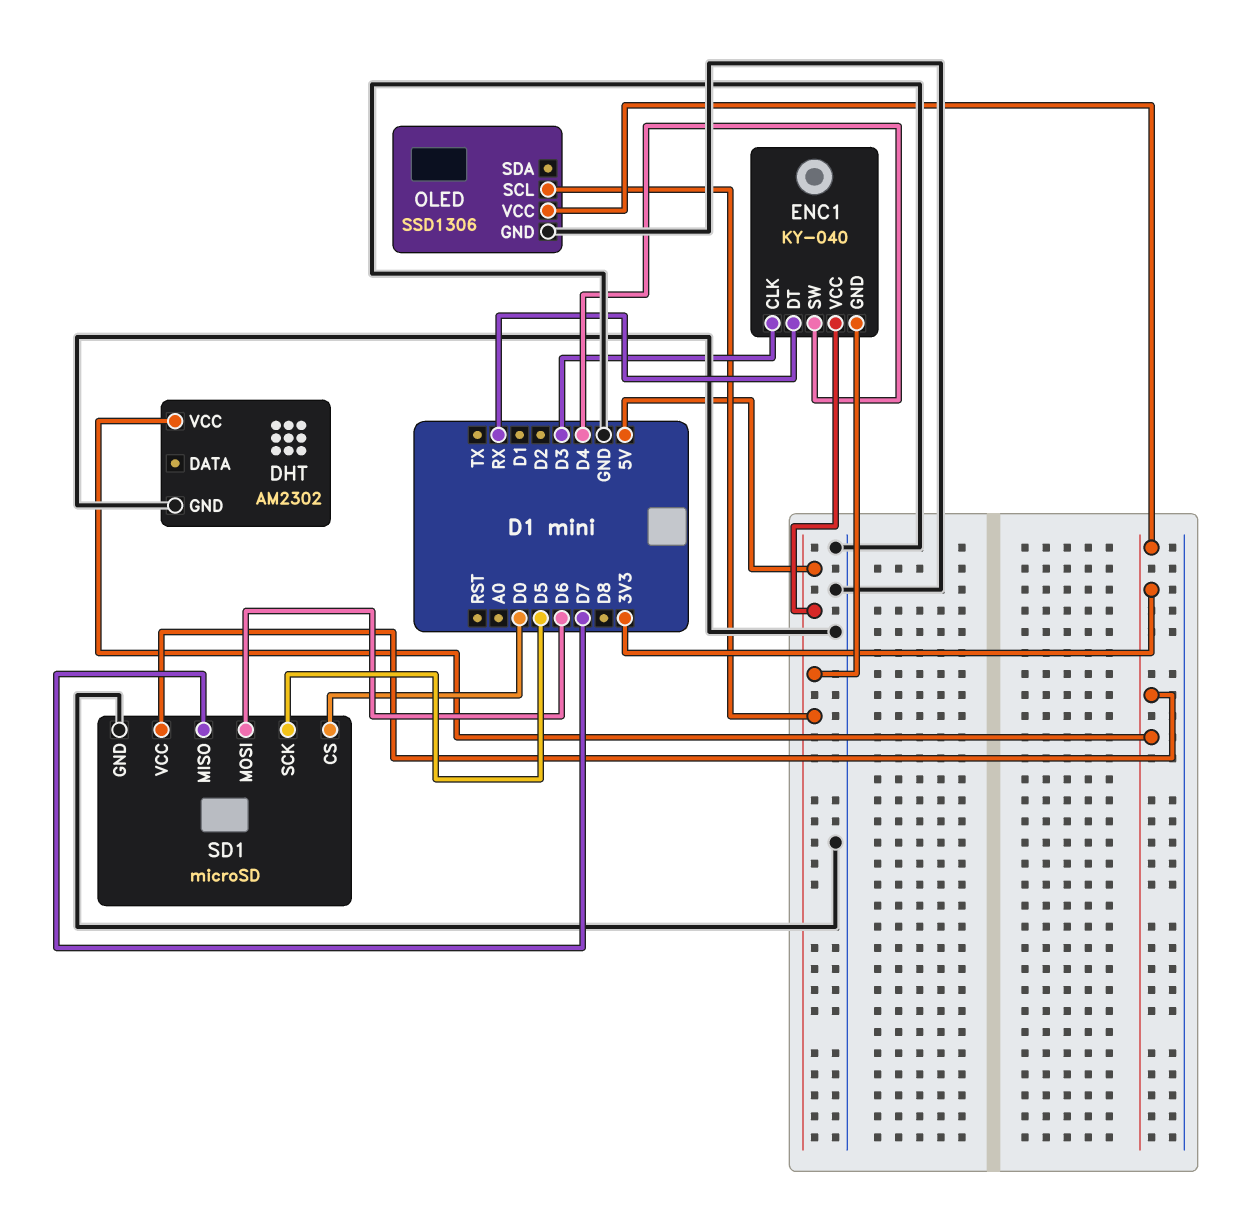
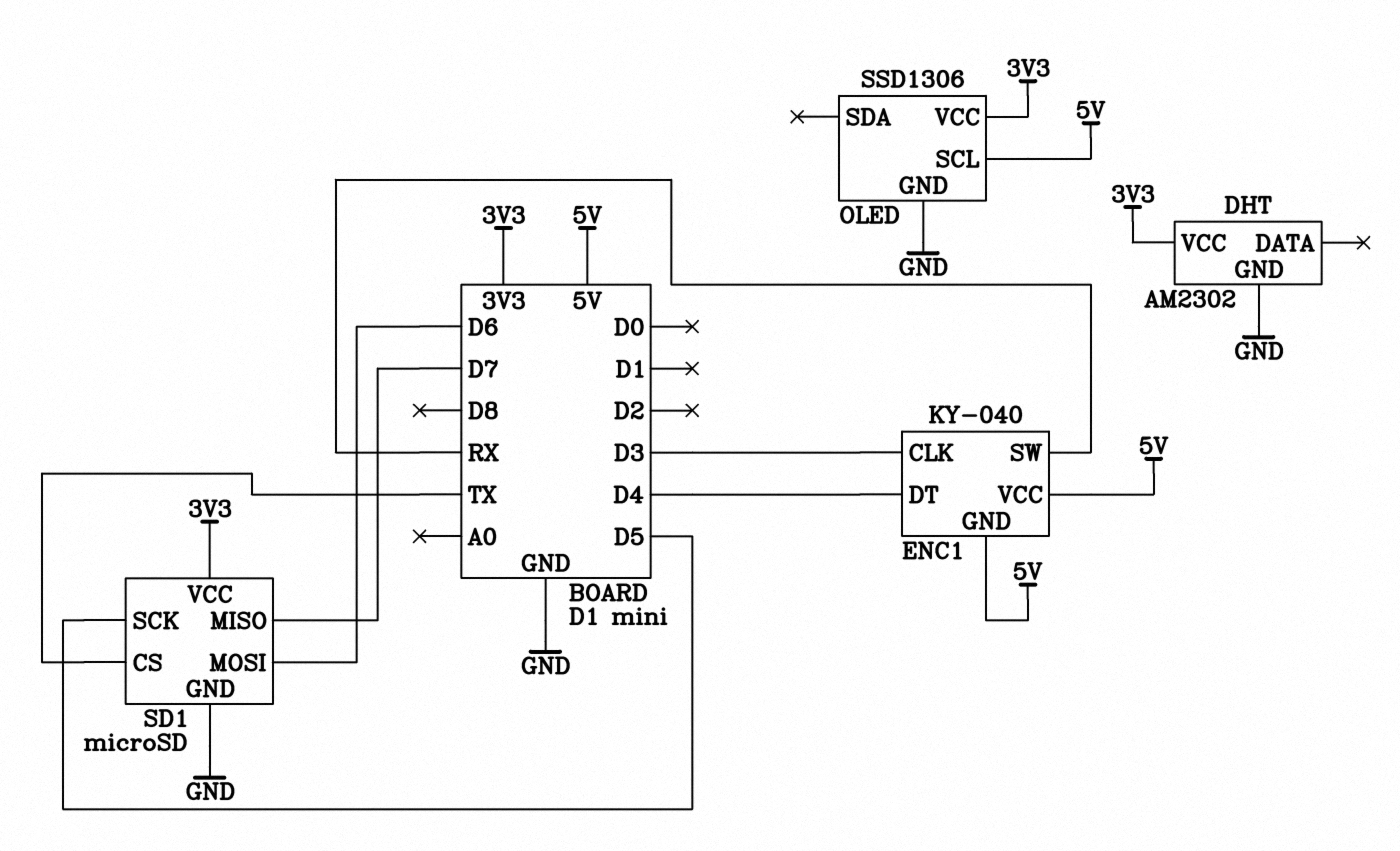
ENC1 pin DT: RX -> D4
ENC1 pin SW: D4 -> RX
SD1 pin CS: D0 -> TX

